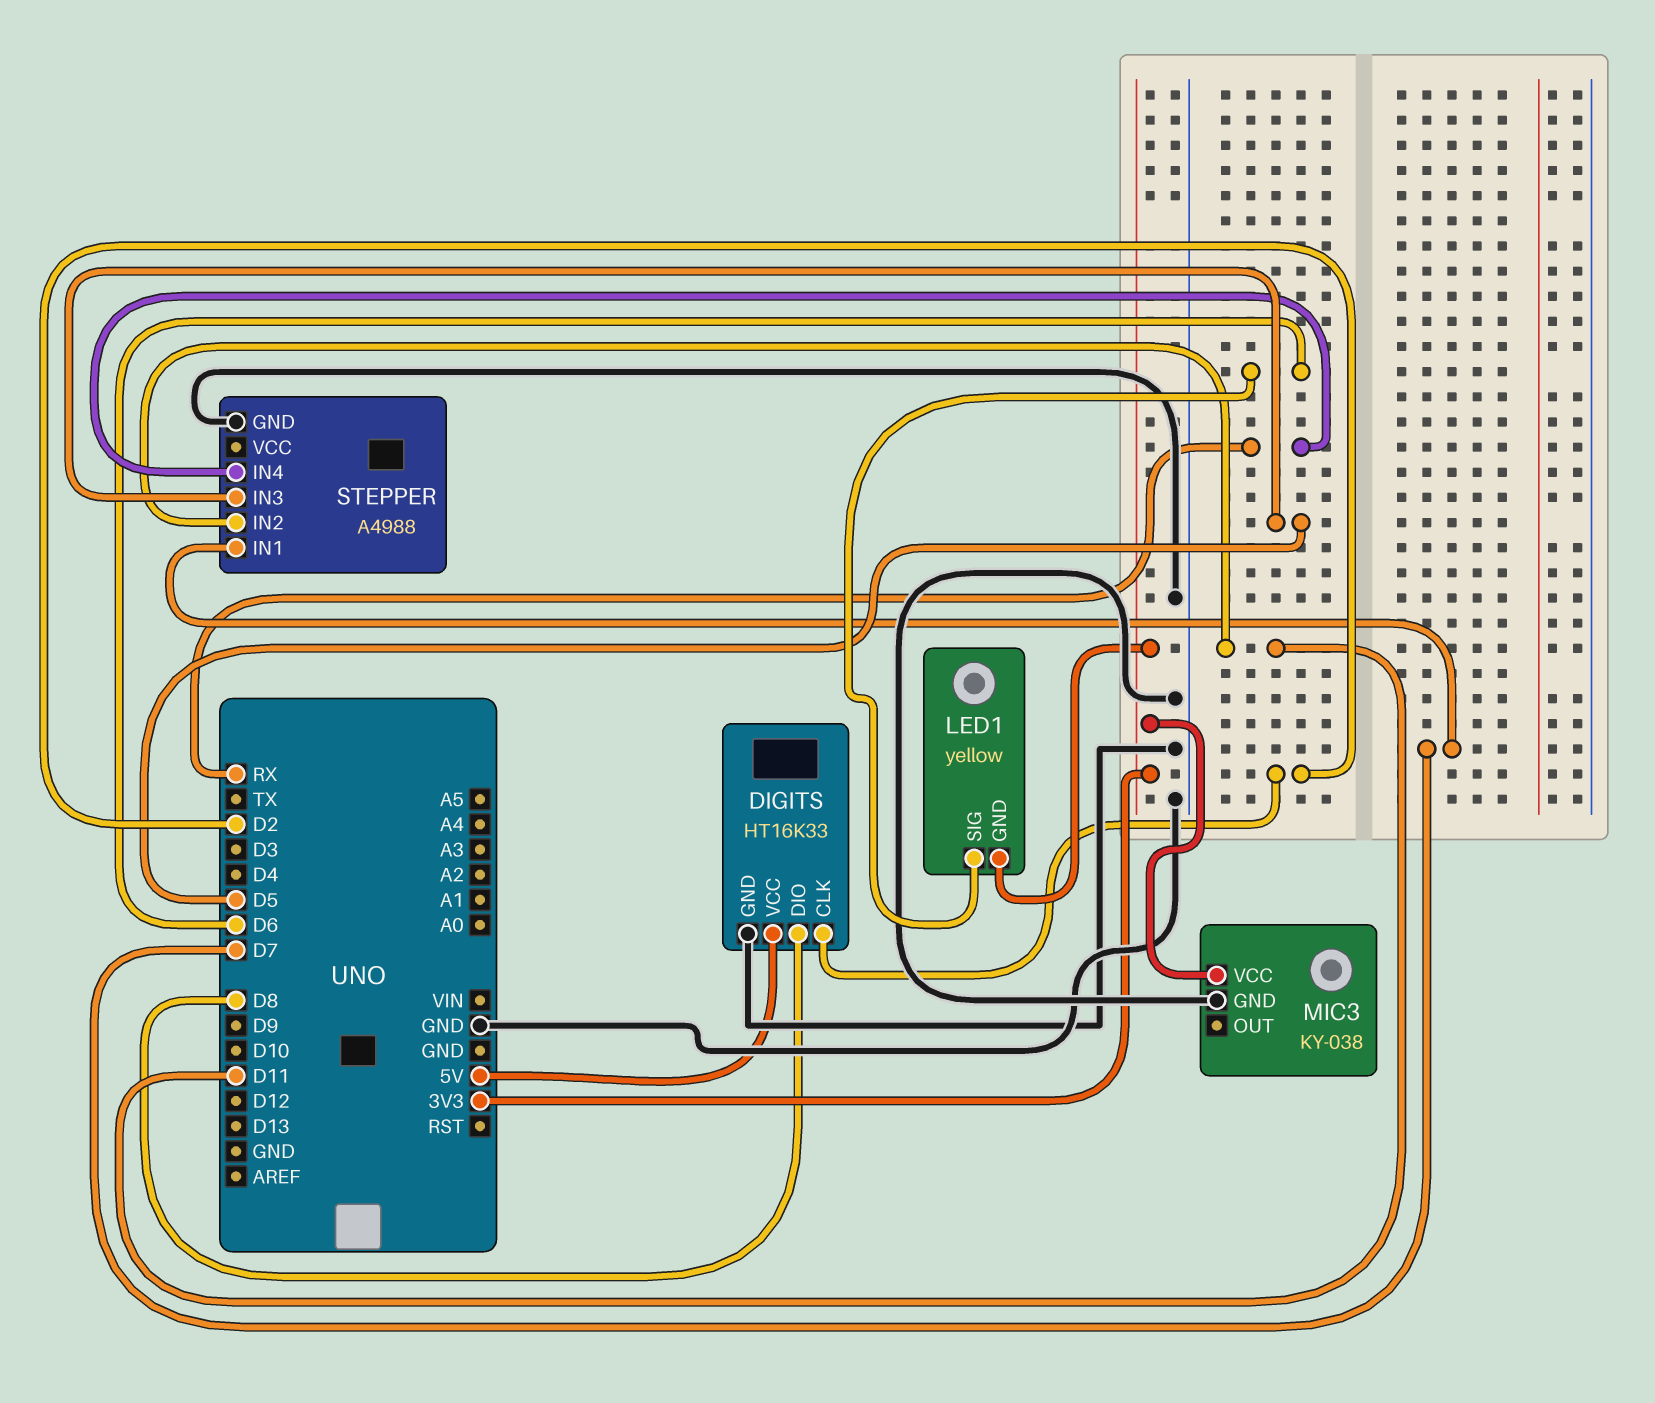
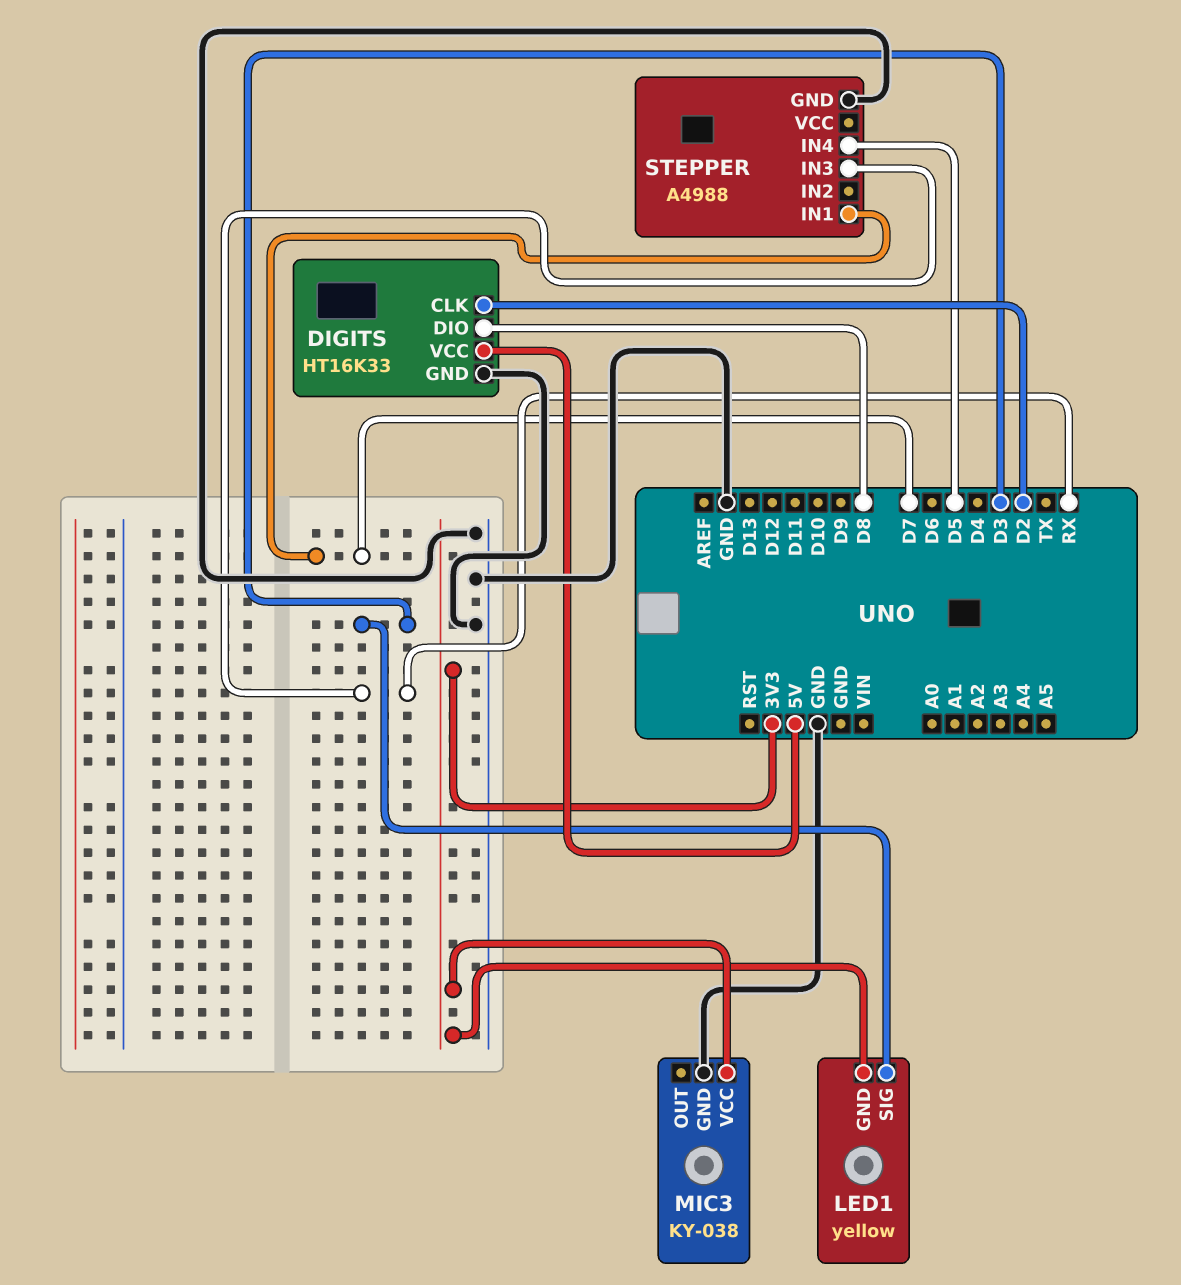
LED1 pin SIG: D6 -> D3
STEPPER pin IN2: D11 -> none
STEPPER pin IN3: D5 -> RX
STEPPER pin IN4: RX -> D5

